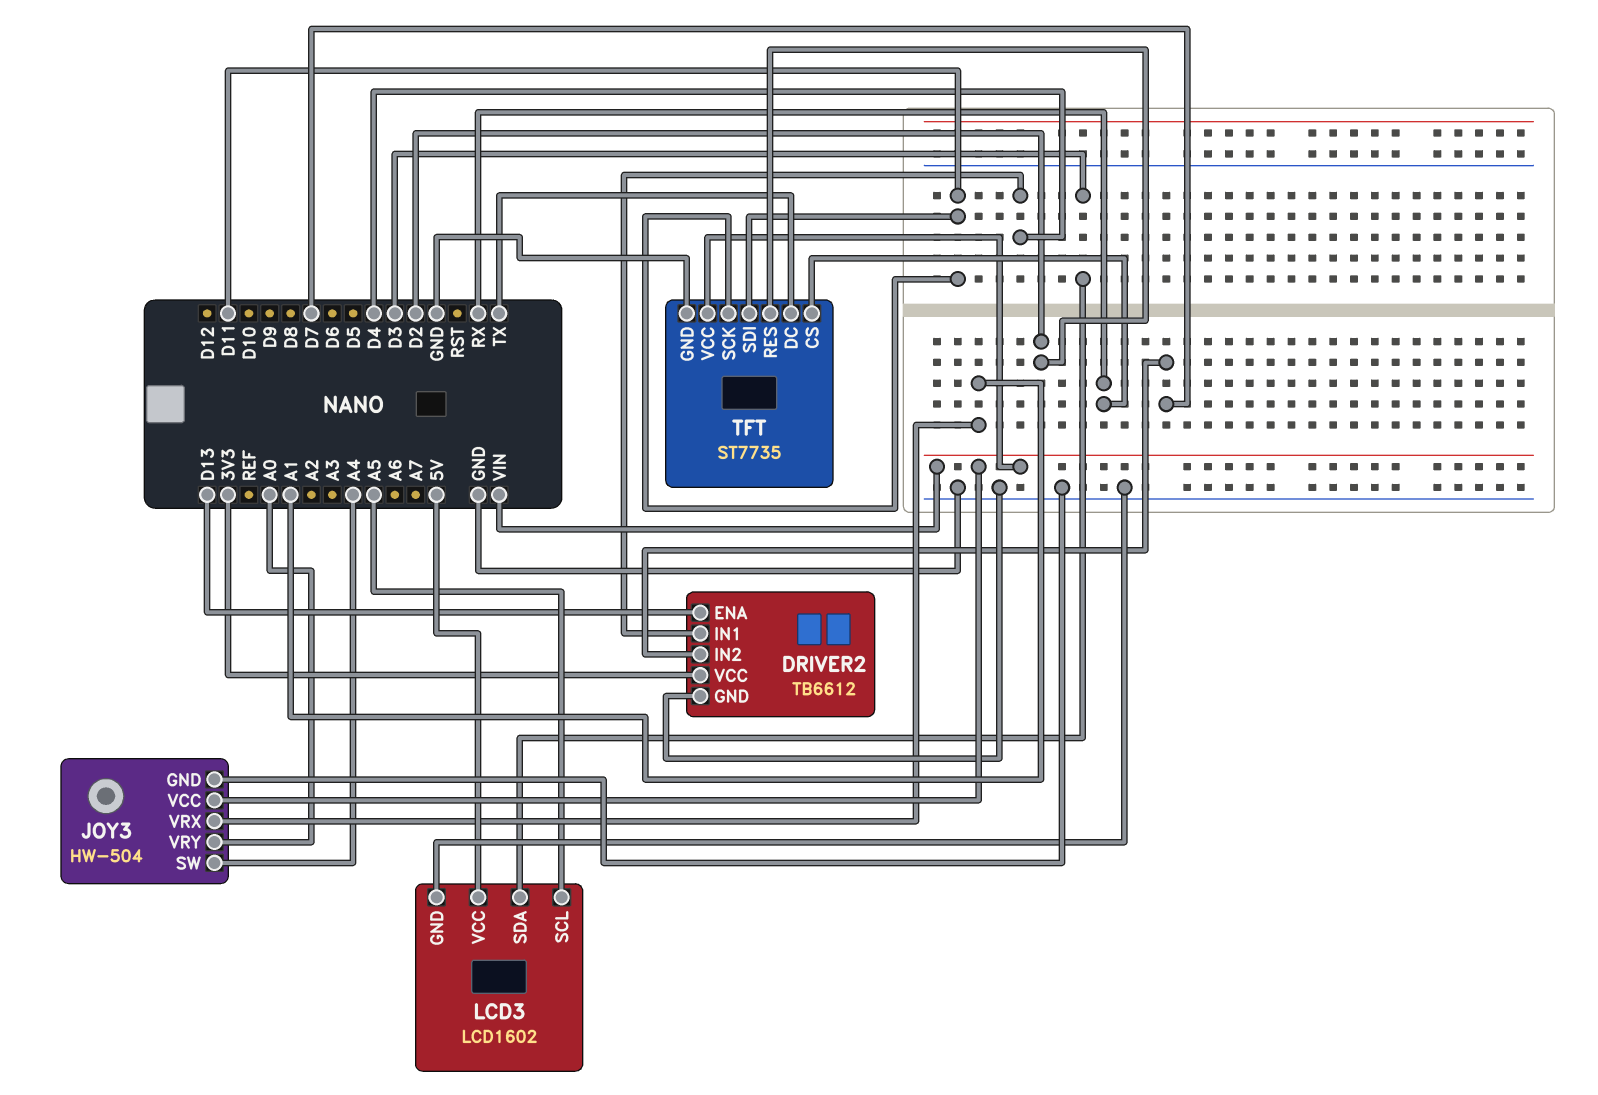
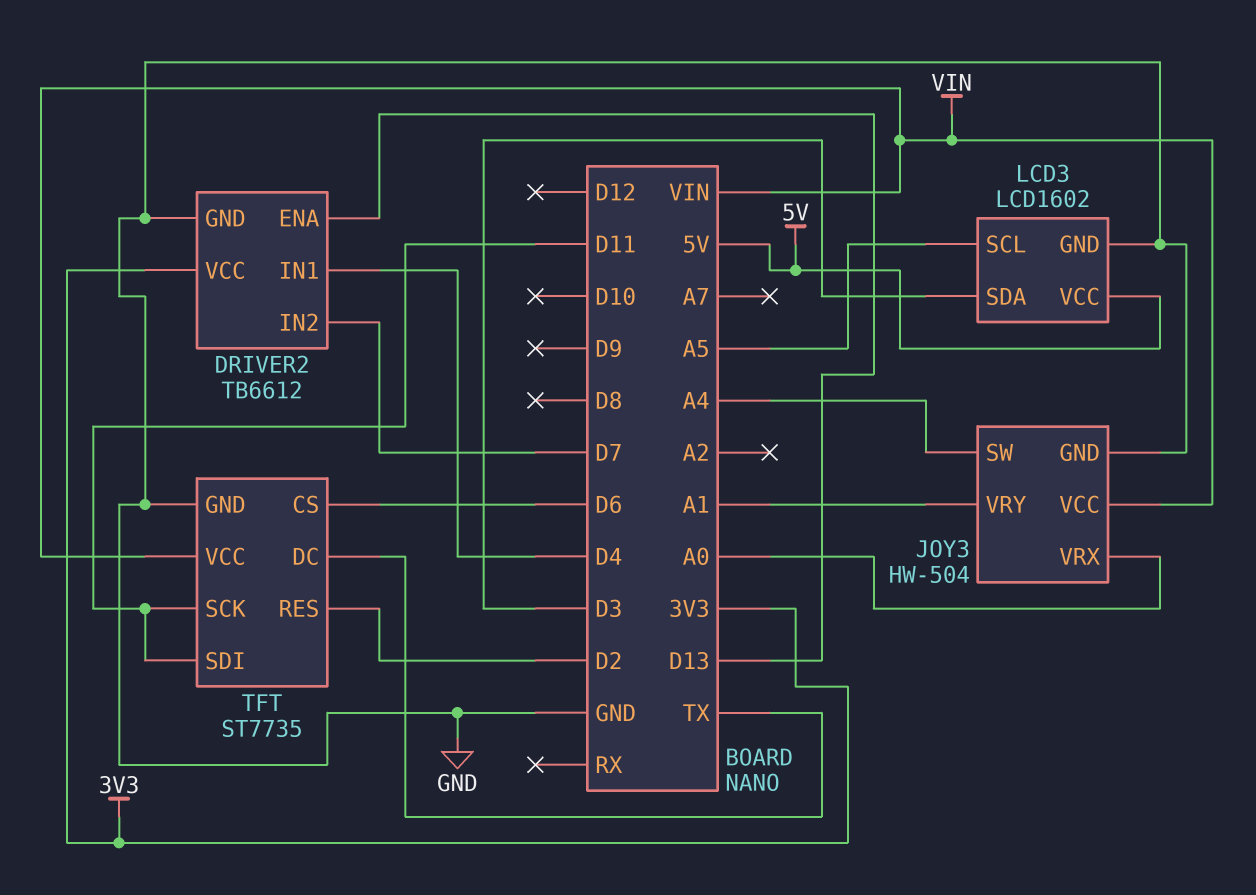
JOY3 pin VRX: A1 -> A0
JOY3 pin VRY: A0 -> A1
TFT pin CS: RX -> D6

